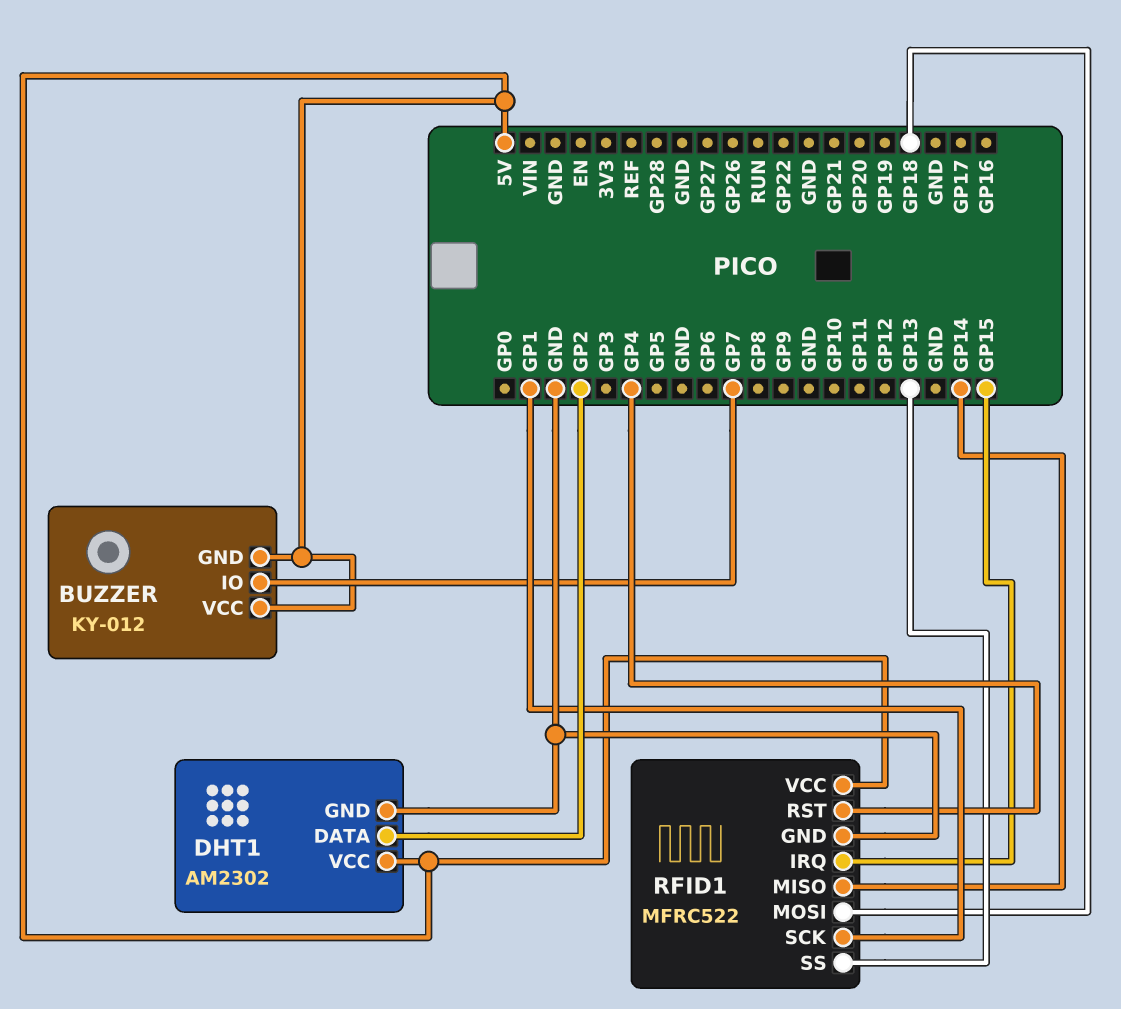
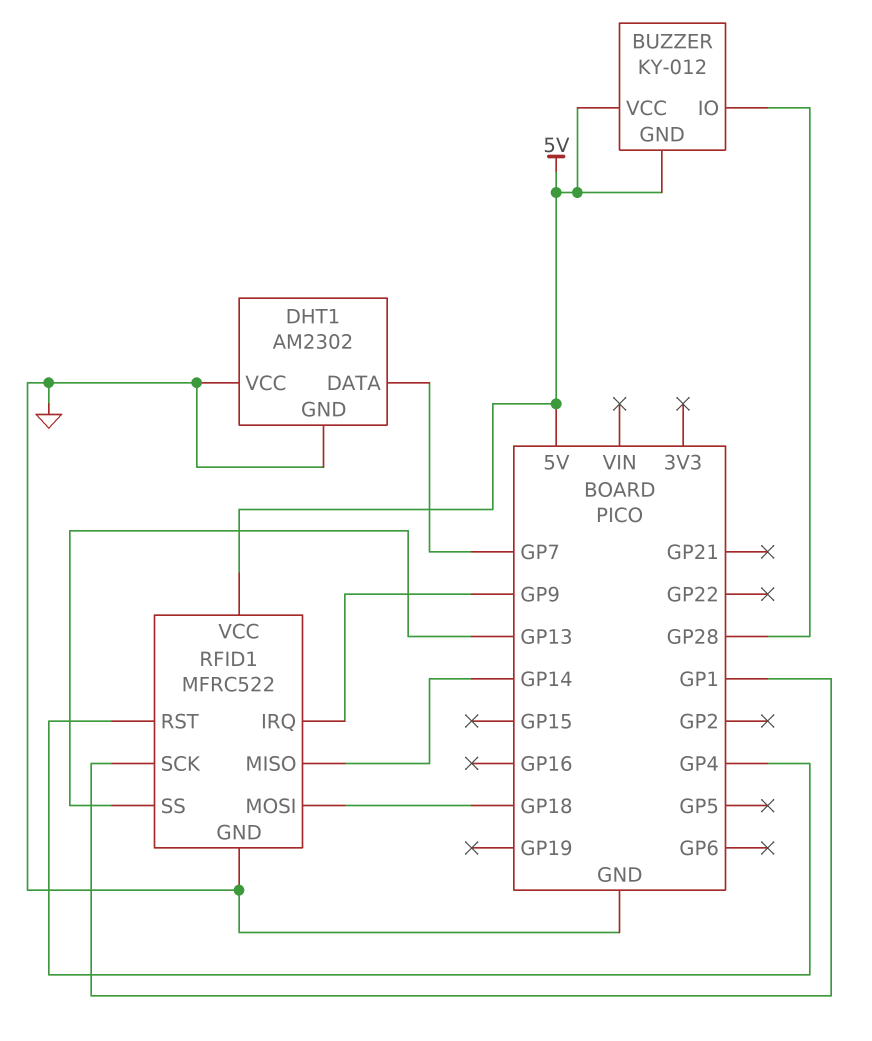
BUZZER pin IO: GP7 -> GP28
DHT1 pin DATA: GP2 -> GP7
DHT1 pin VCC: 5V -> GND
RFID1 pin IRQ: GP15 -> GP9

